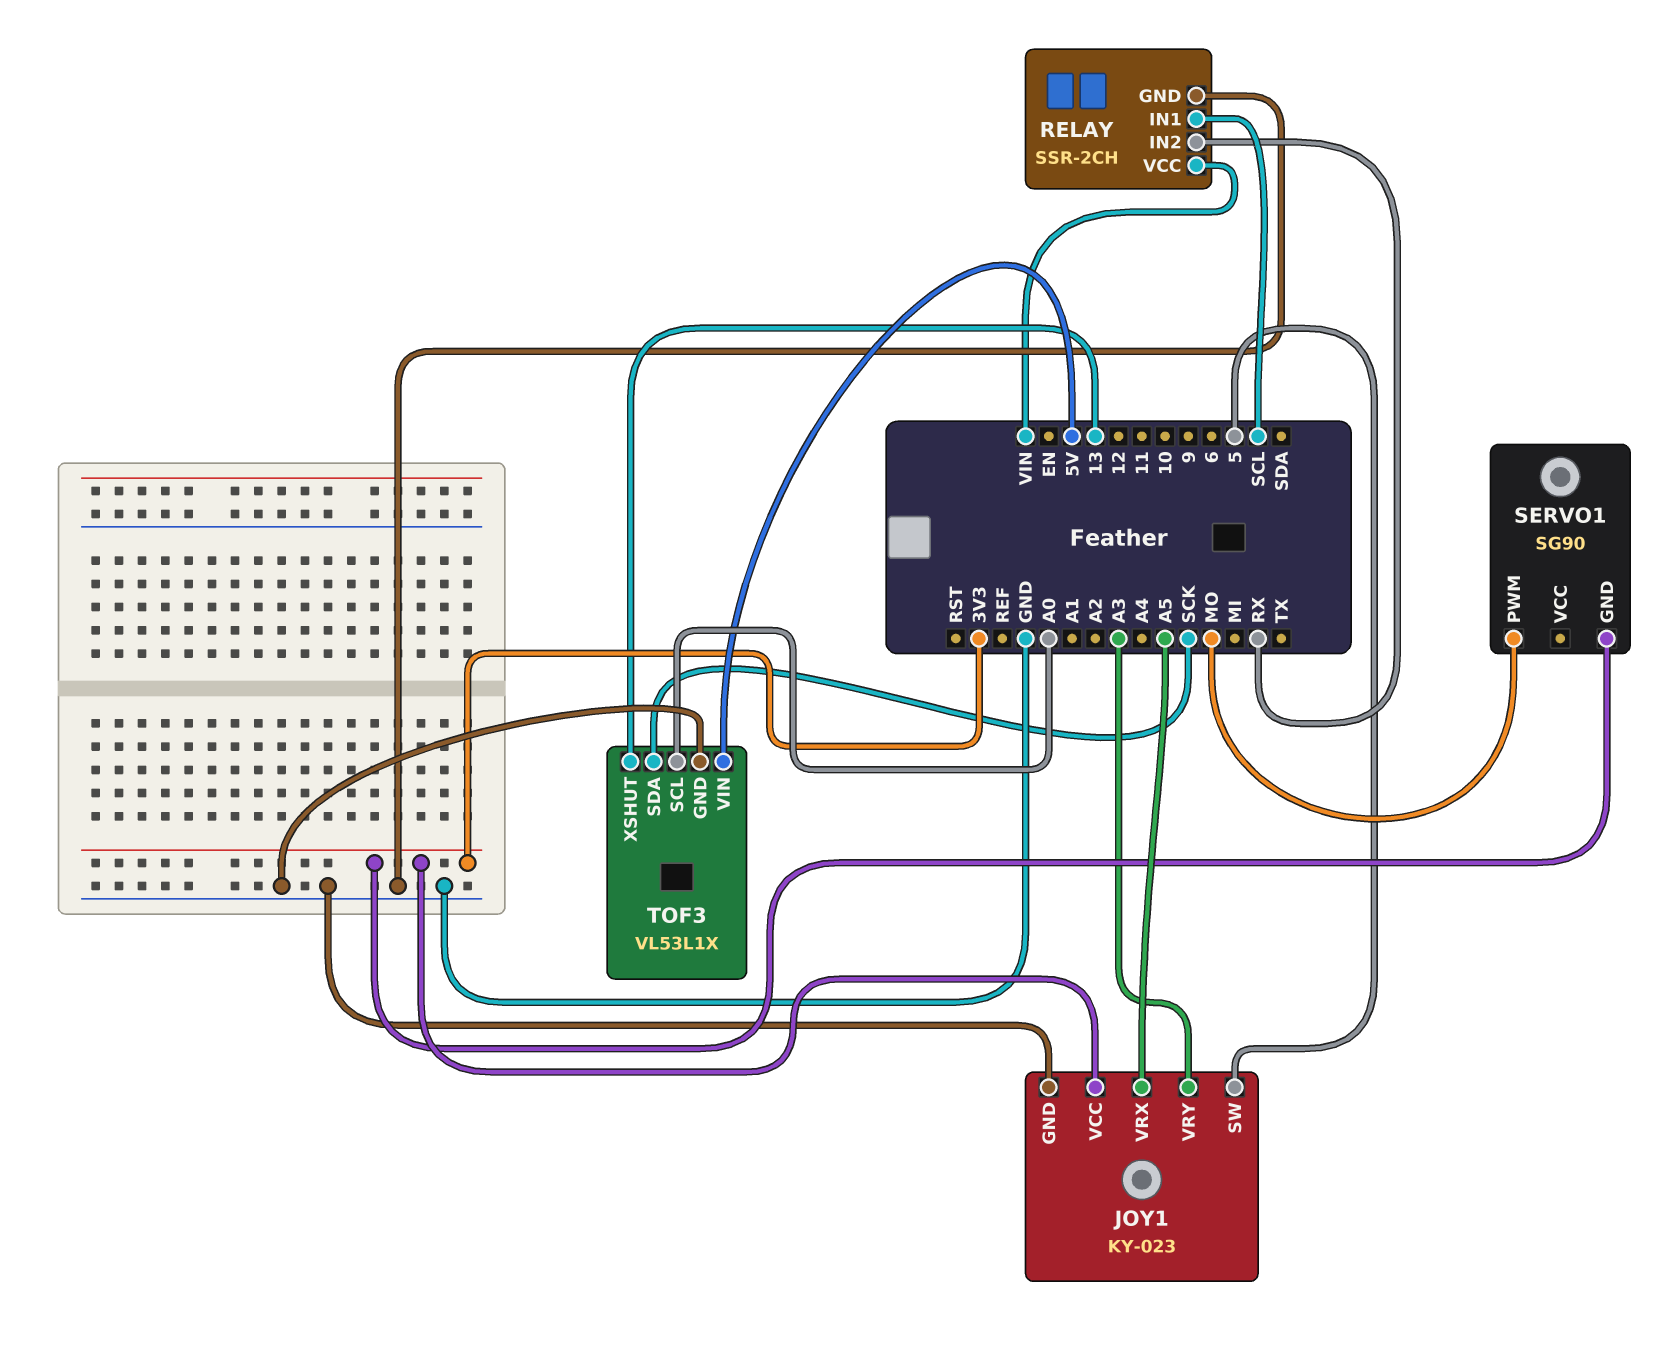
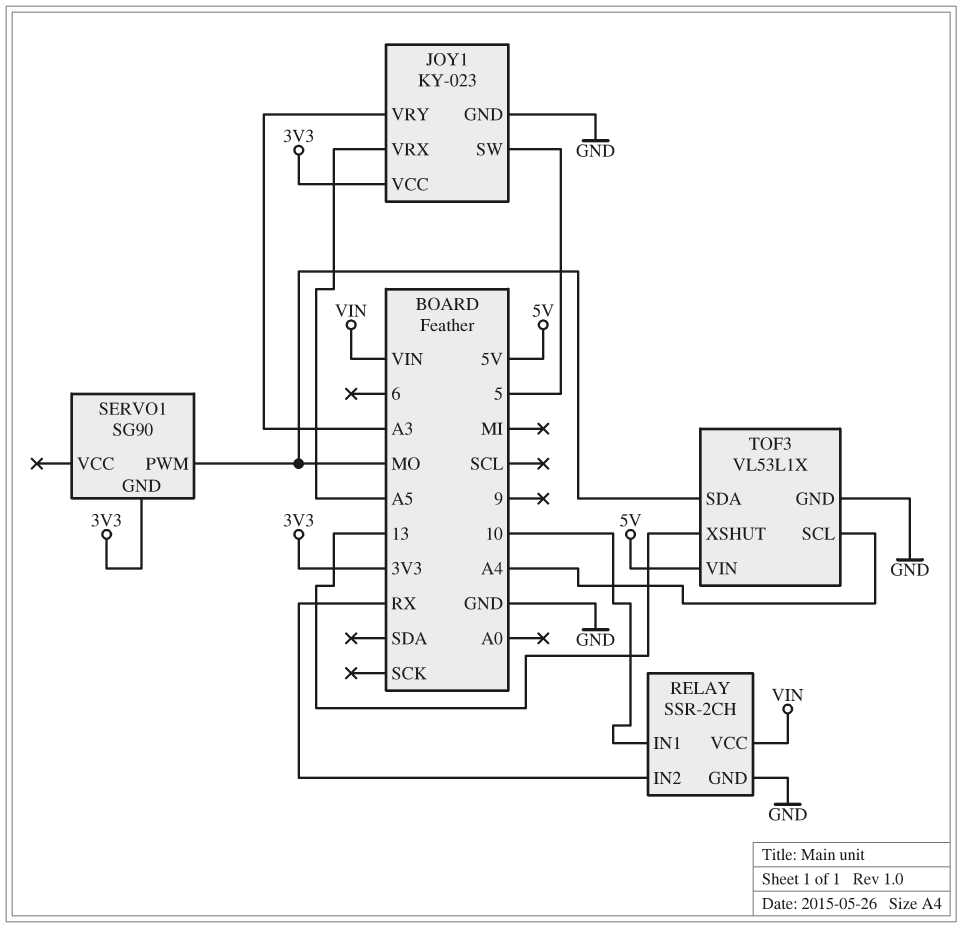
RELAY pin IN1: SCL -> 10
TOF3 pin SCL: A0 -> A4
TOF3 pin SDA: SCK -> MO

